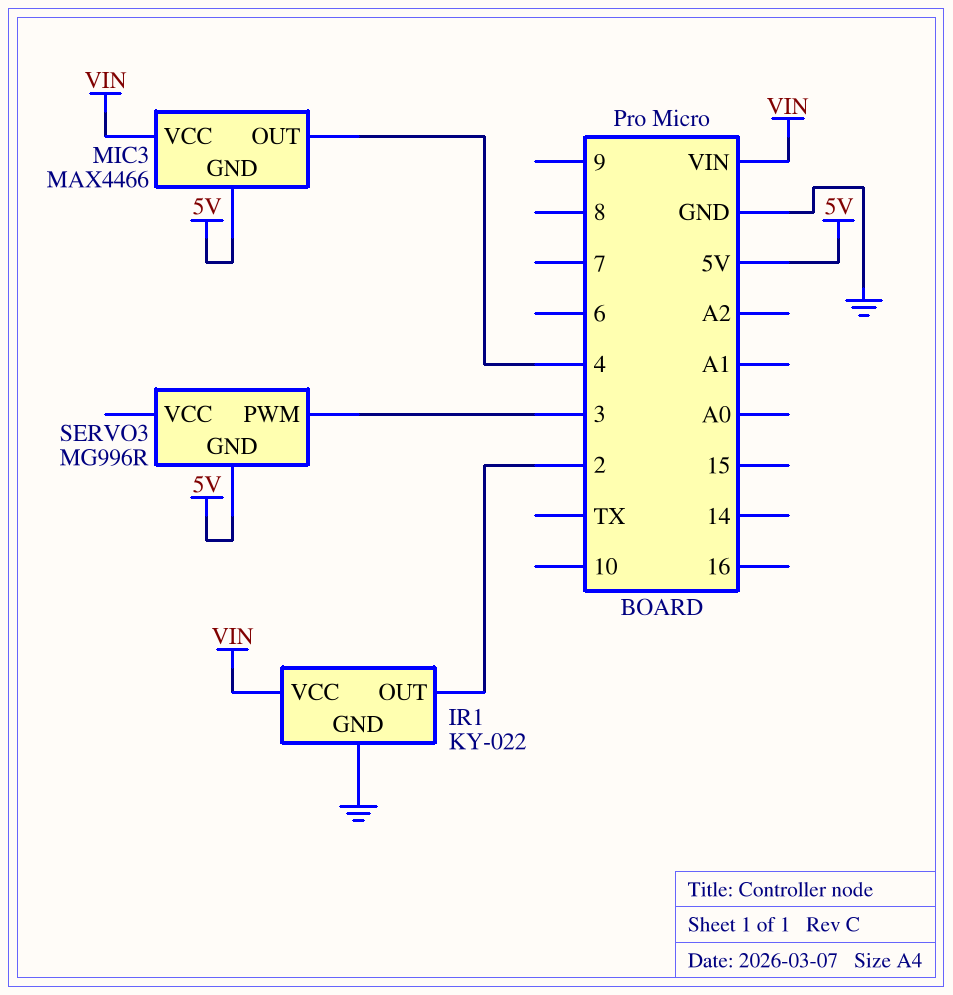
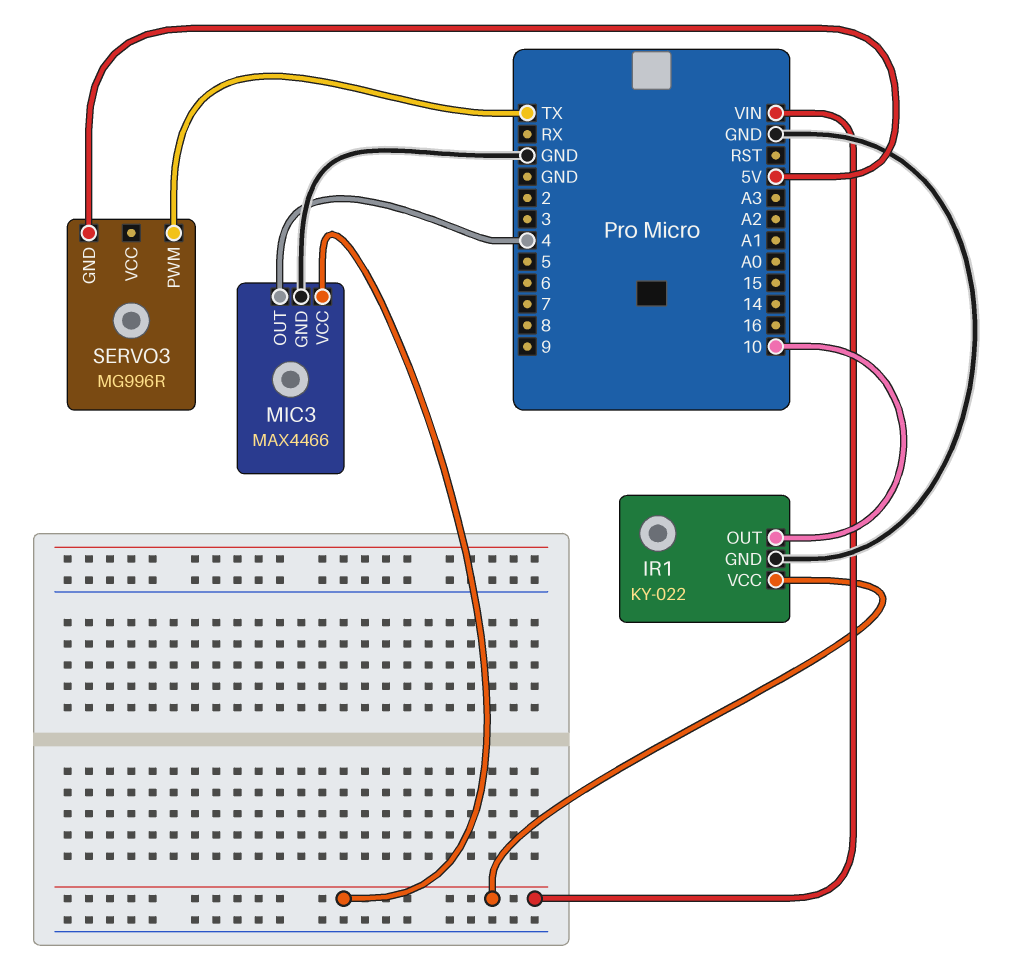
IR1 pin OUT: 2 -> 10
MIC3 pin GND: 5V -> GND
SERVO3 pin PWM: 3 -> TX

